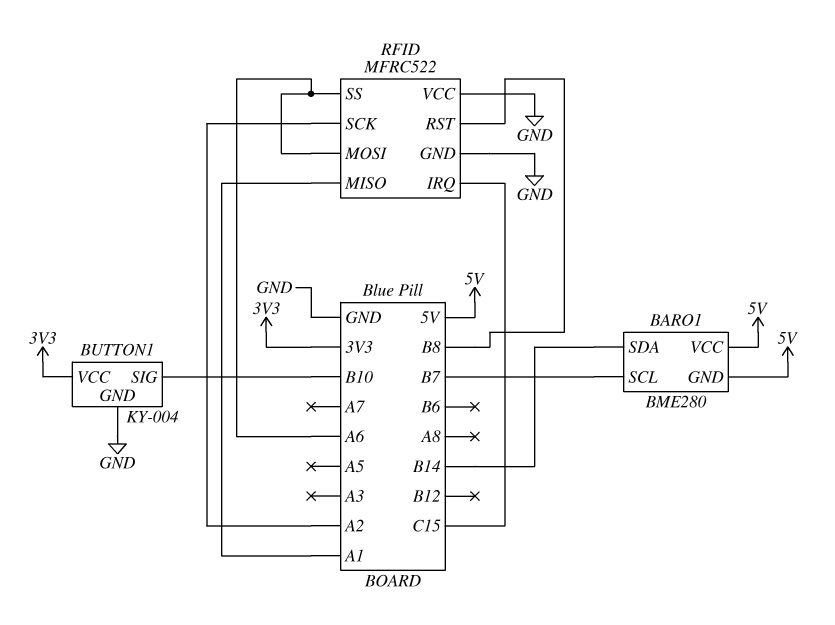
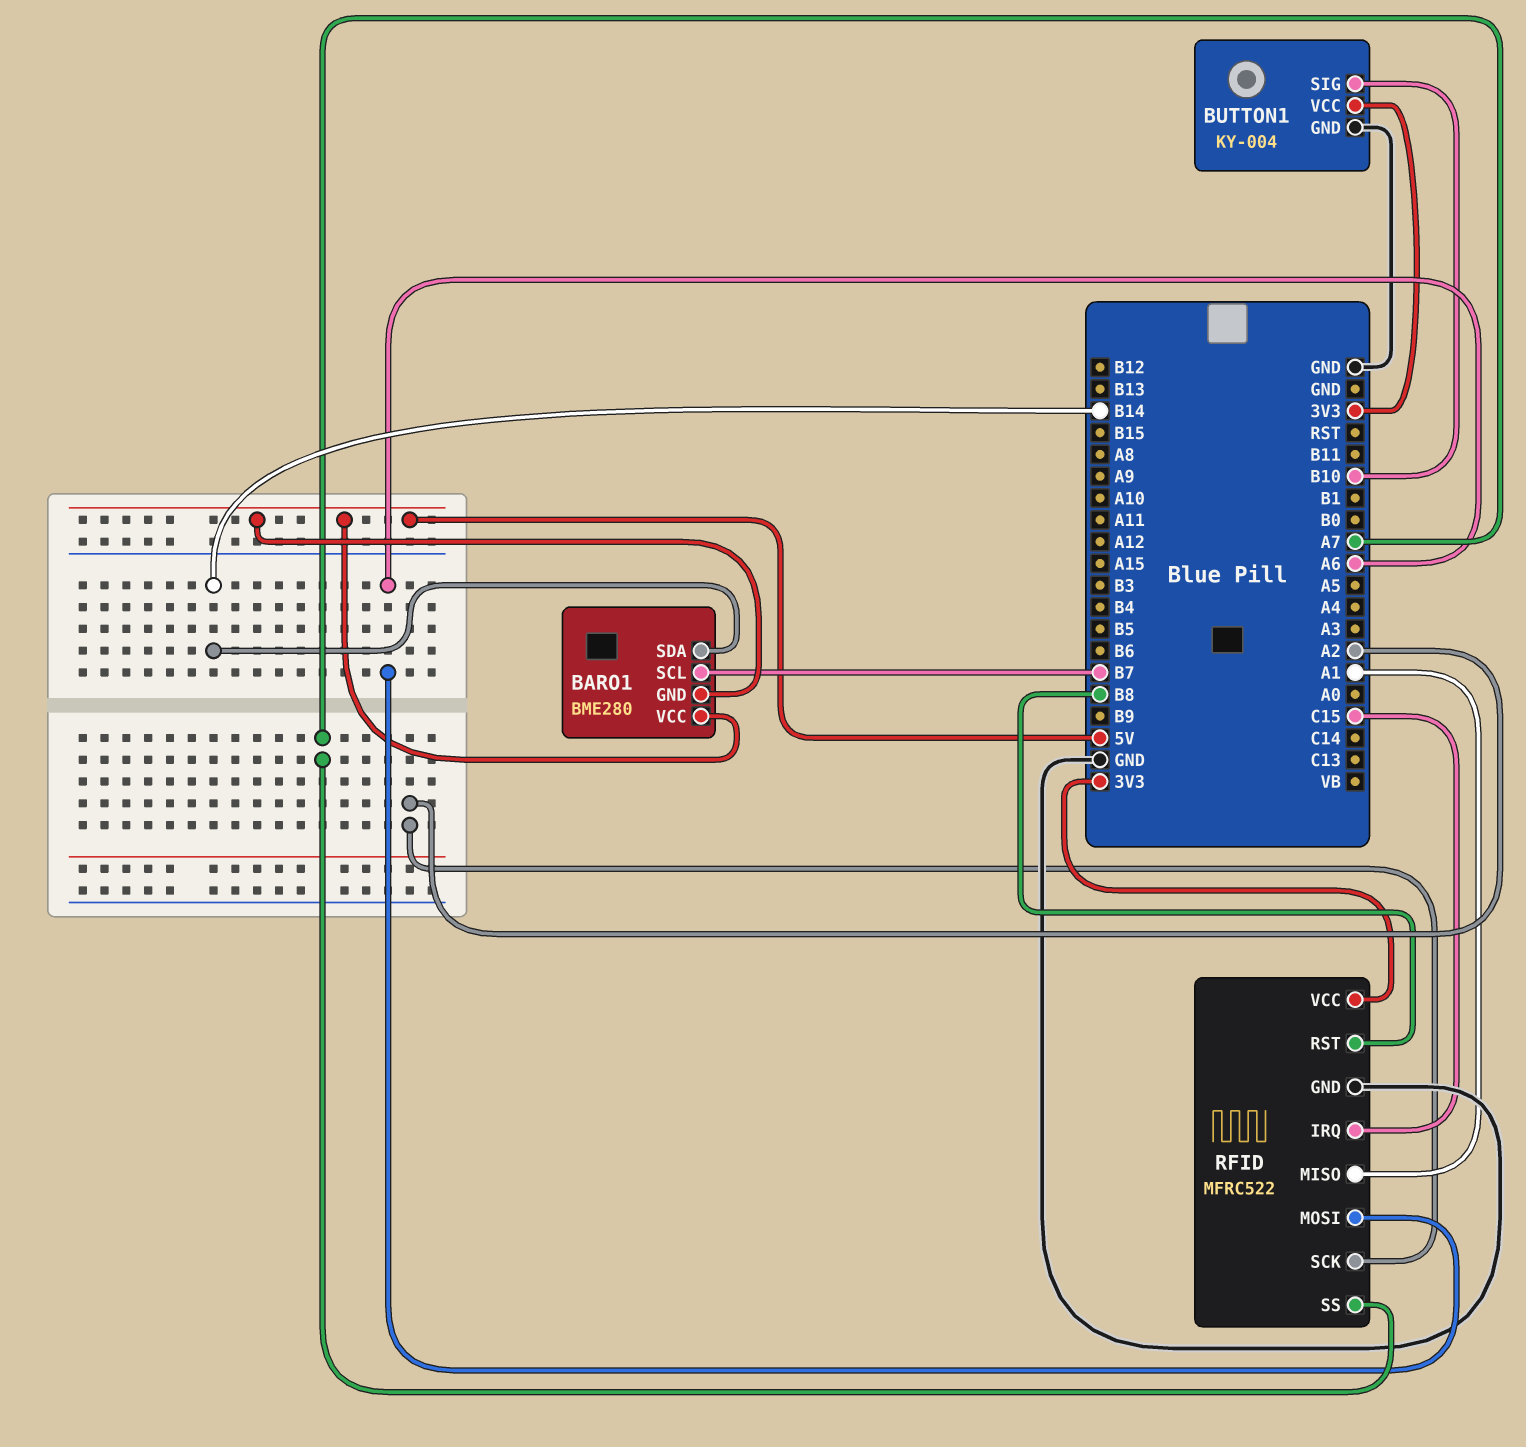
RFID pin SS: A6 -> A7
RFID pin VCC: GND -> 3V3

